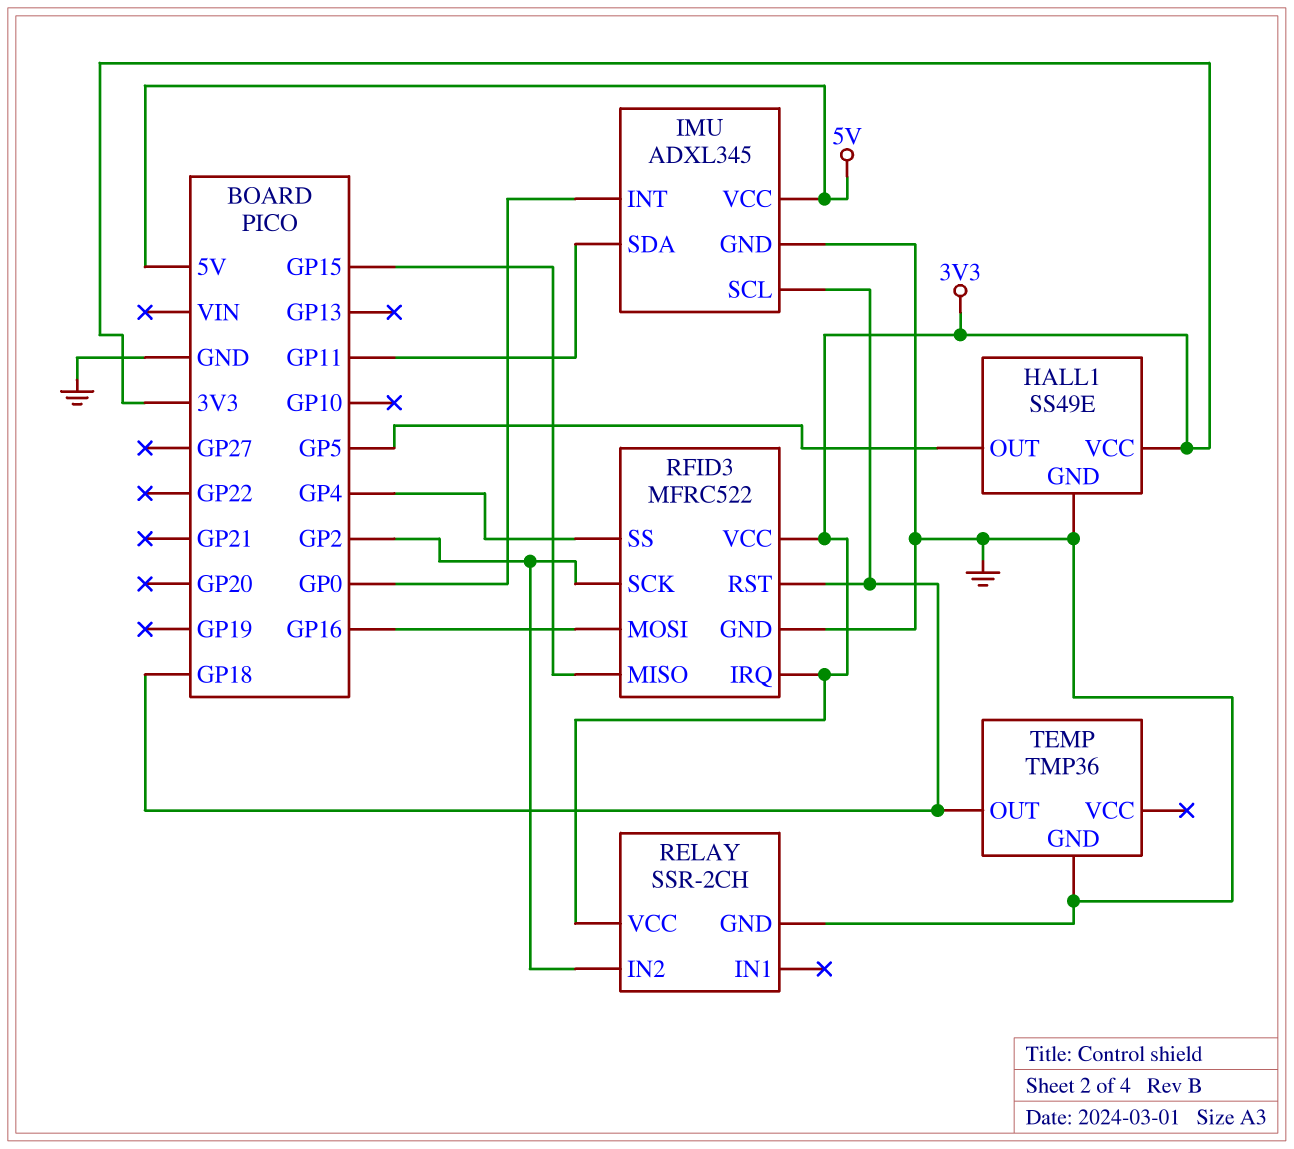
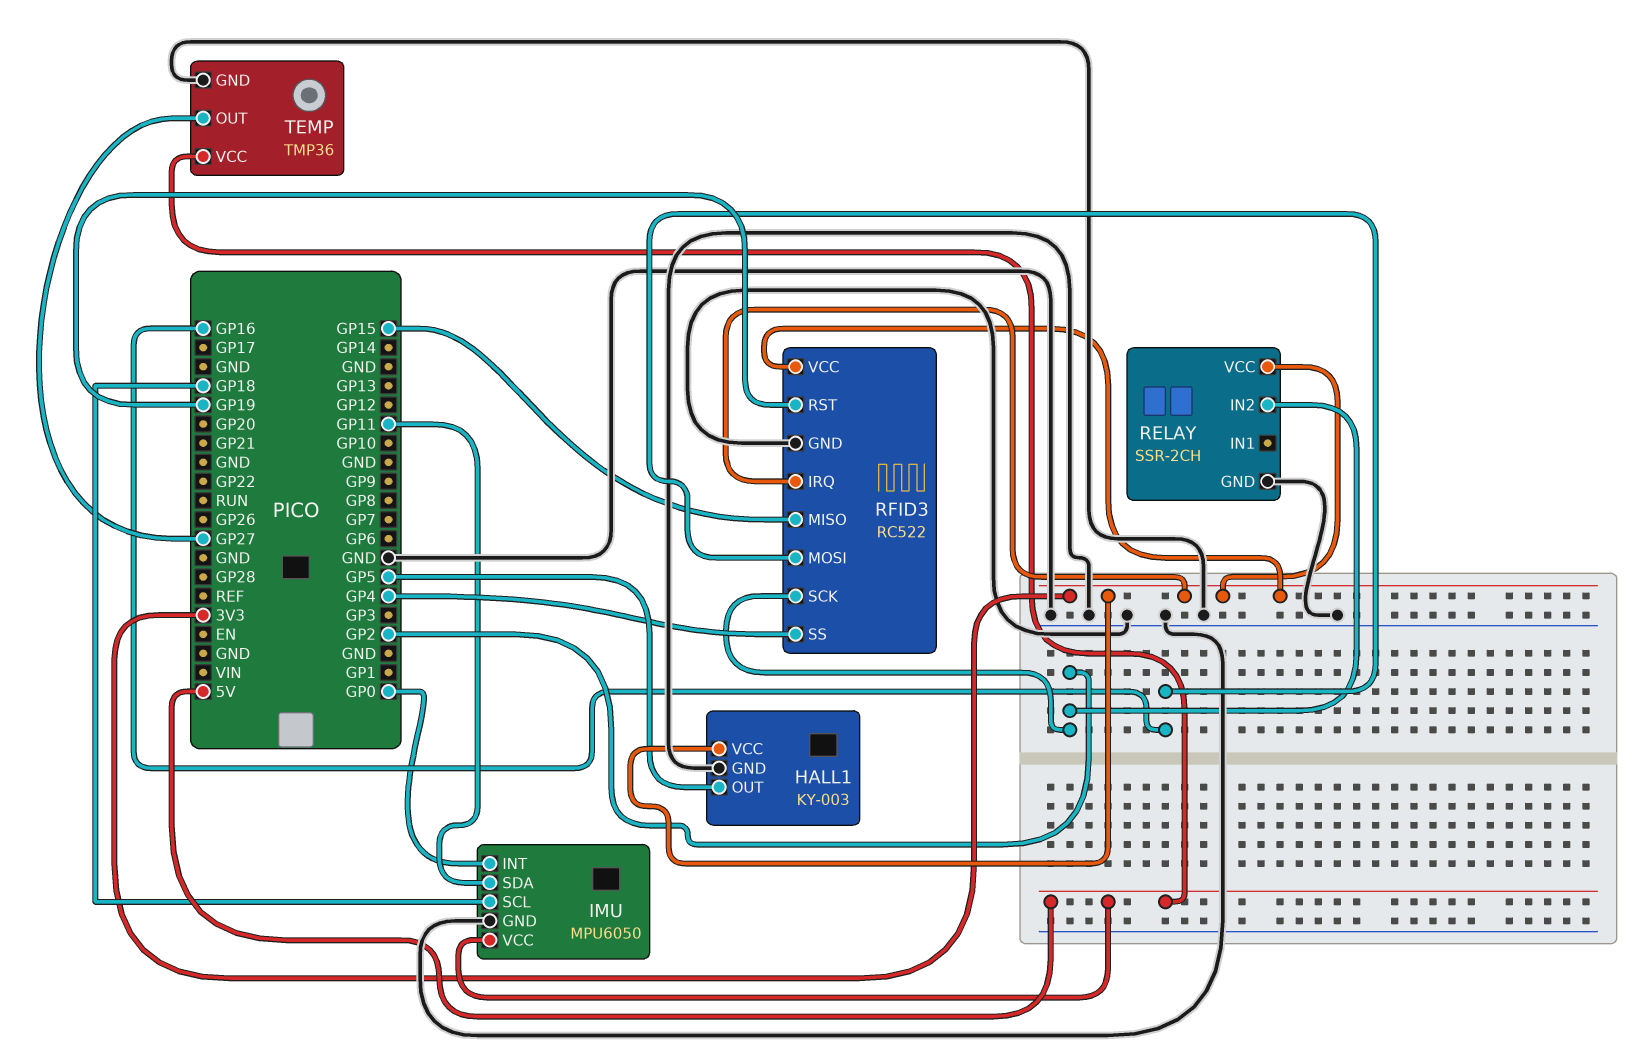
HALL1: SS49E -> KY-003
IMU: ADXL345 -> MPU6050
RFID3: MFRC522 -> RC522
RFID3 pin RST: GP18 -> GP19
TEMP pin OUT: GP18 -> GP27
TEMP pin VCC: none -> 5V

